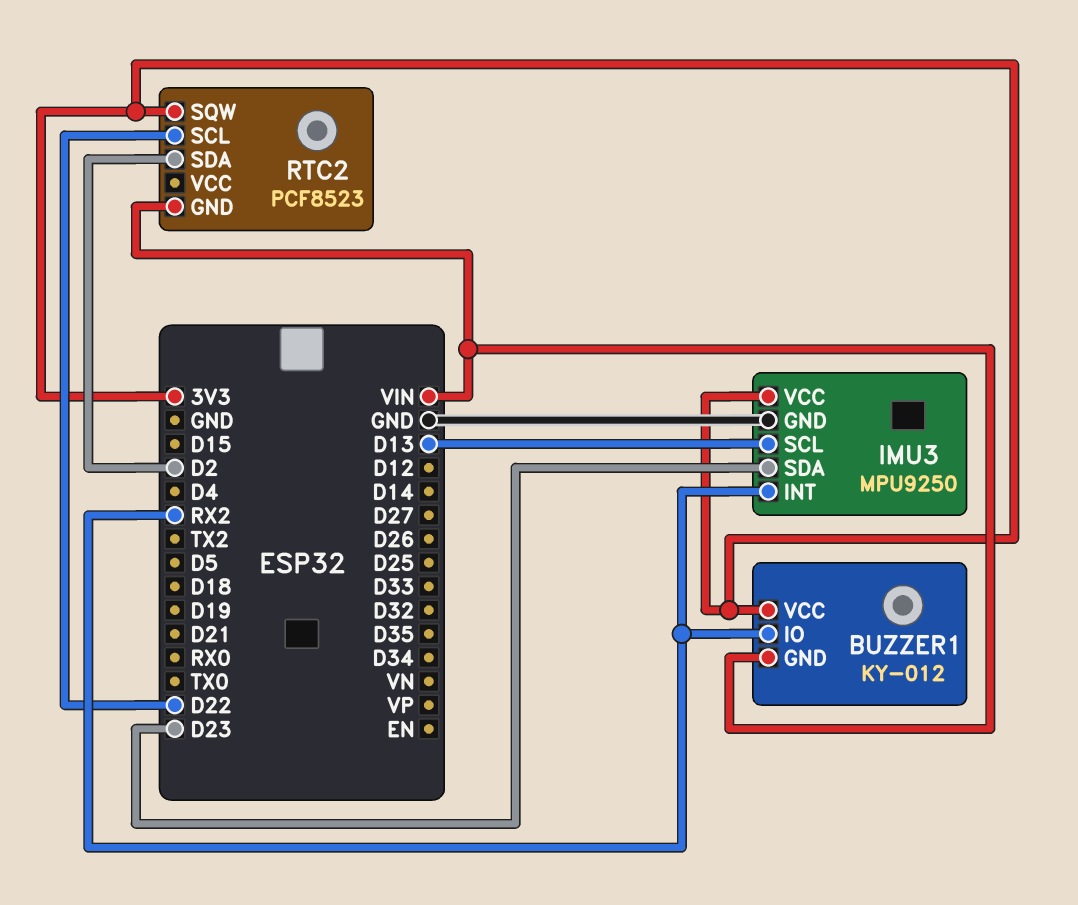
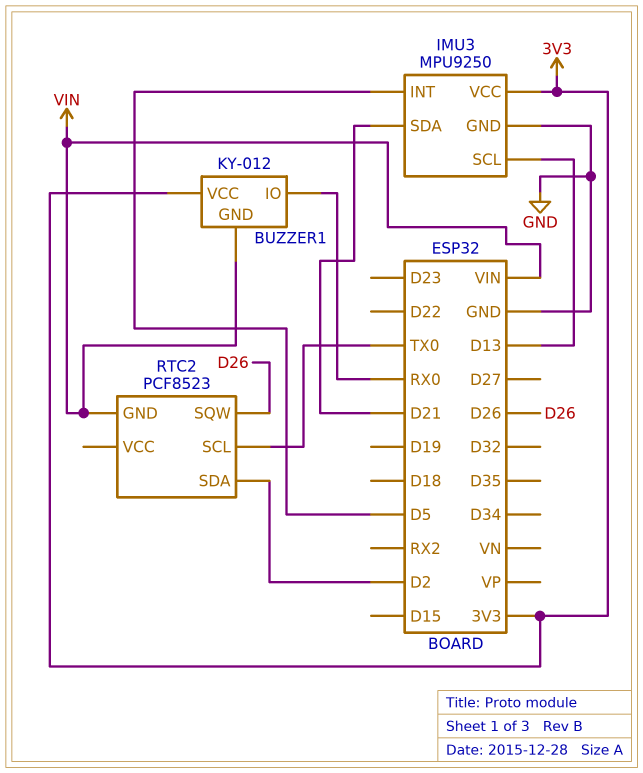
BUZZER1 pin IO: RX2 -> RX0
IMU3 pin INT: RX2 -> D5
IMU3 pin SDA: D23 -> D21
RTC2 pin SCL: D22 -> TX0
RTC2 pin SQW: 3V3 -> D26

